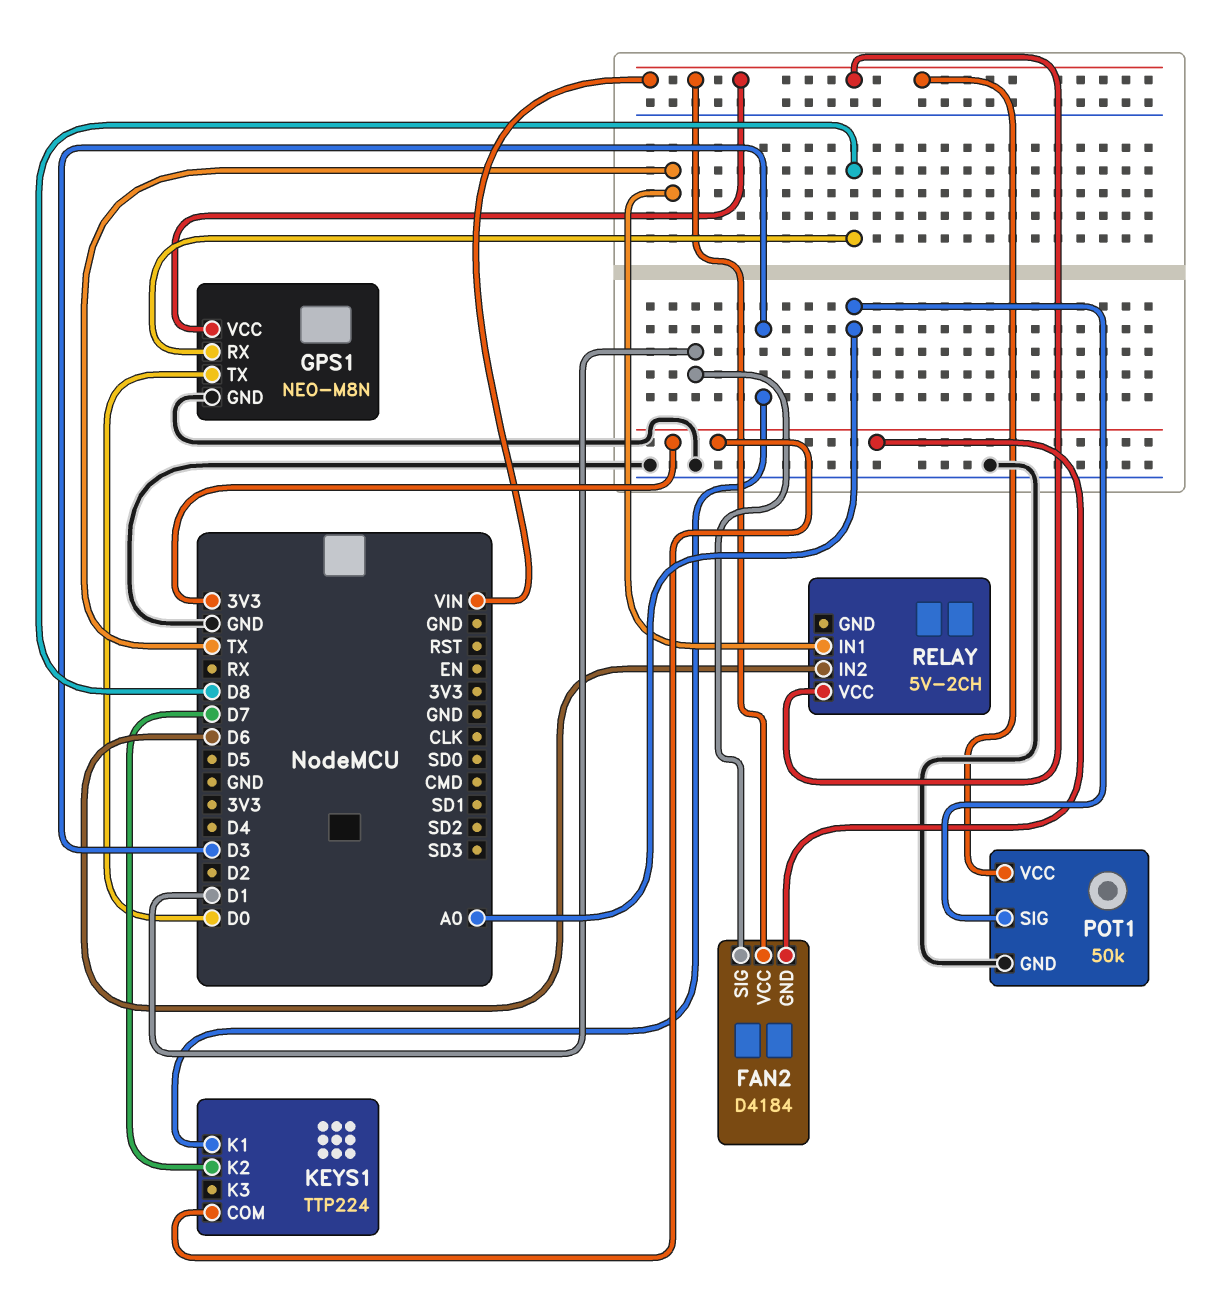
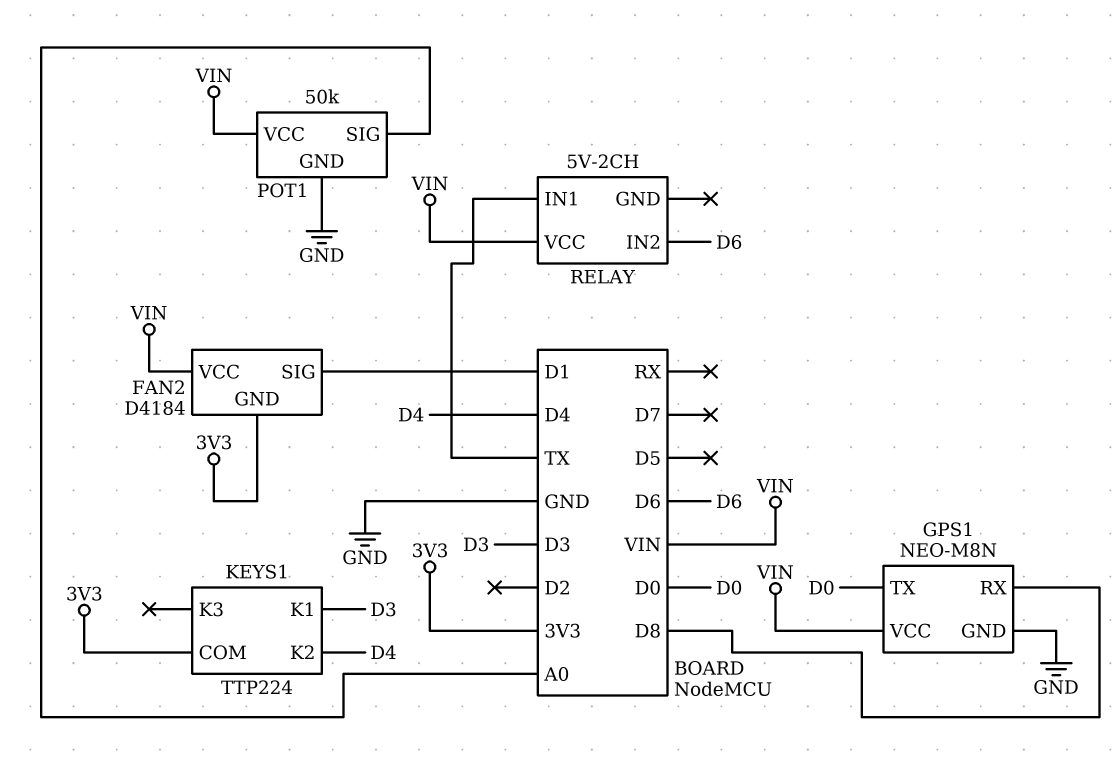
KEYS1 pin K2: D7 -> D4

